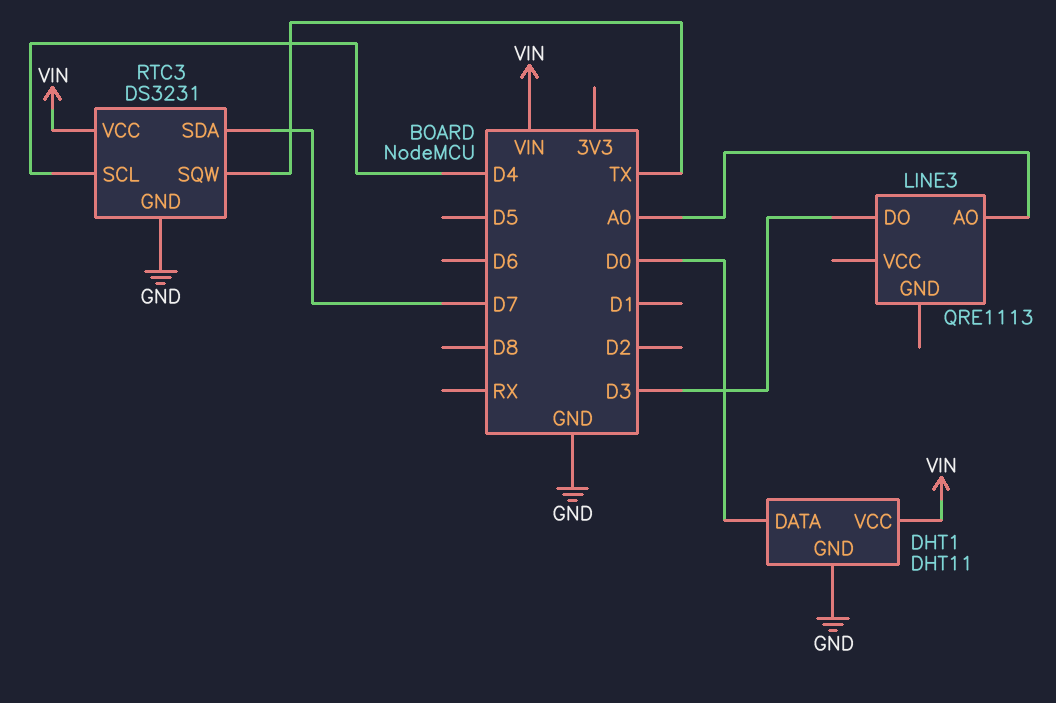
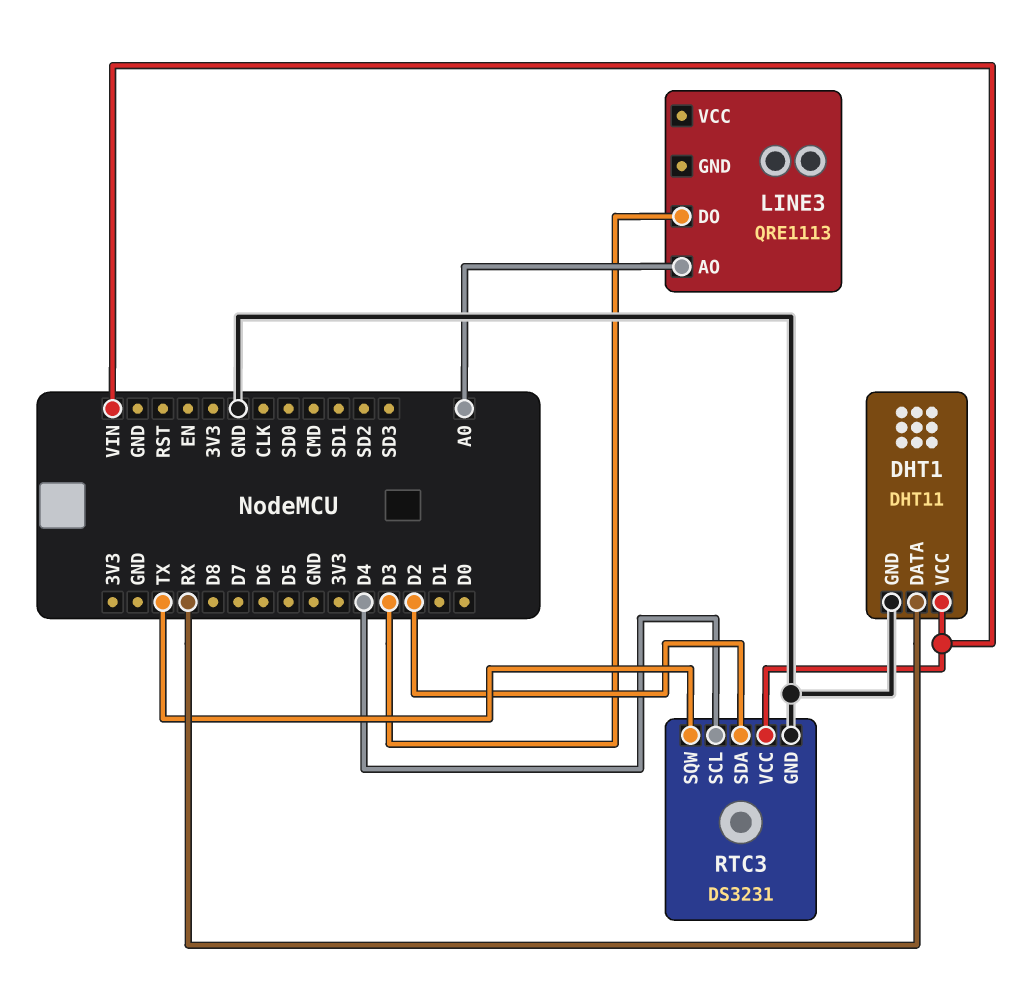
DHT1 pin DATA: D0 -> RX
RTC3 pin SDA: D7 -> D2

